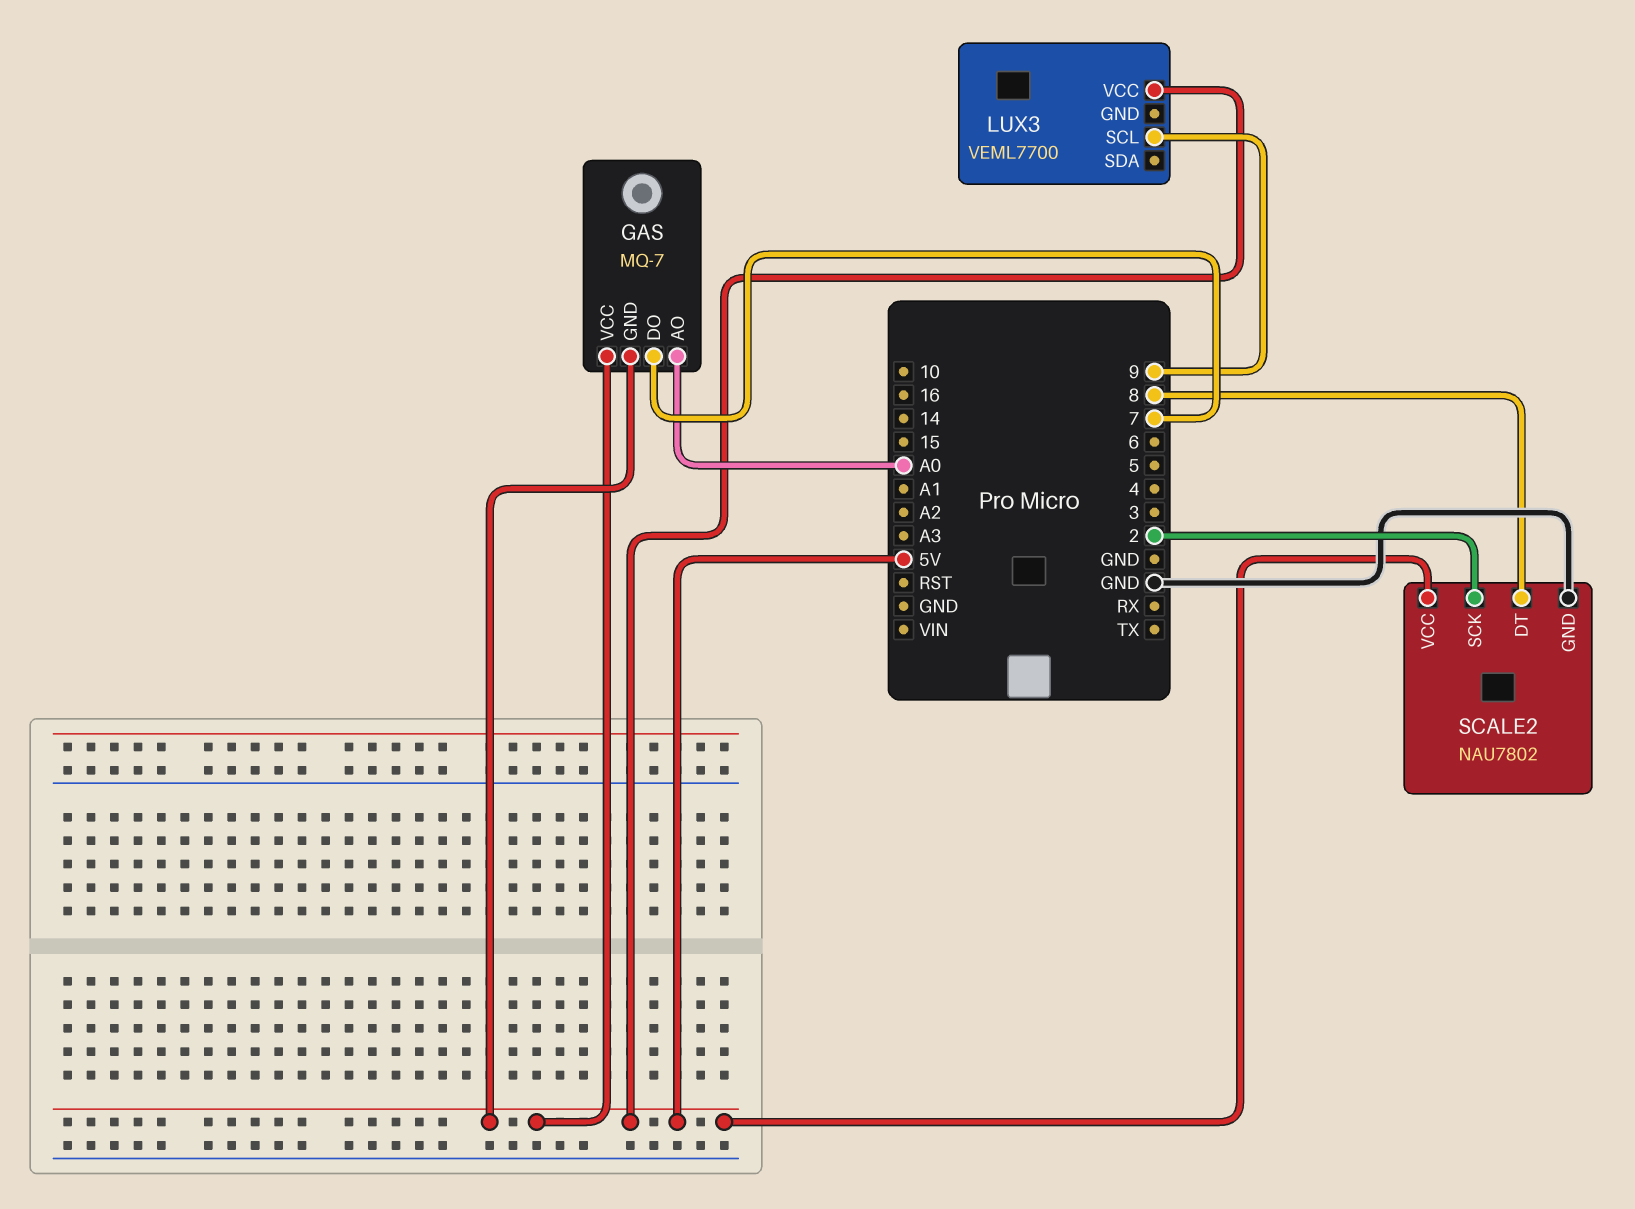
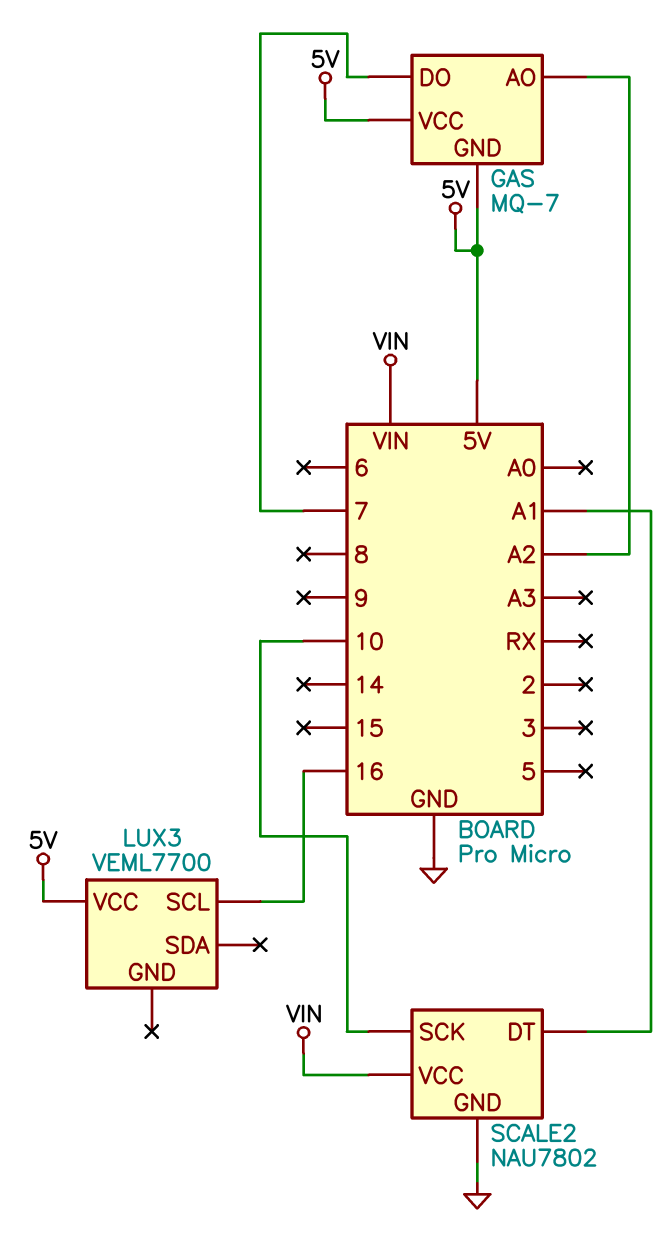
GAS pin AO: A0 -> A2
LUX3 pin SCL: 9 -> 16
SCALE2 pin DT: 8 -> A1
SCALE2 pin SCK: 2 -> 10
SCALE2 pin VCC: 5V -> VIN

